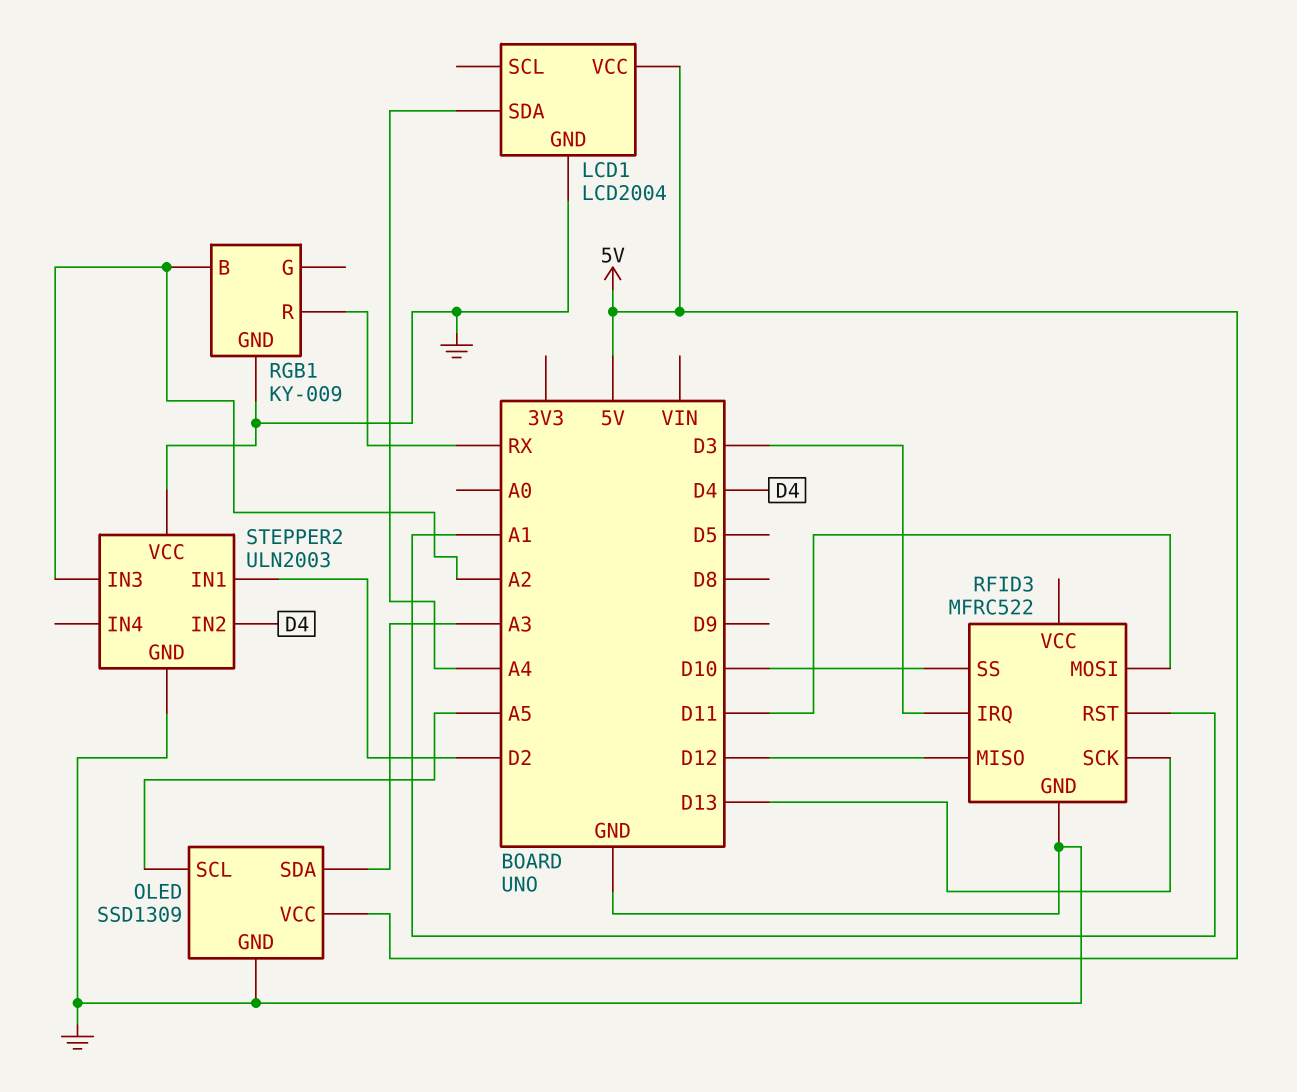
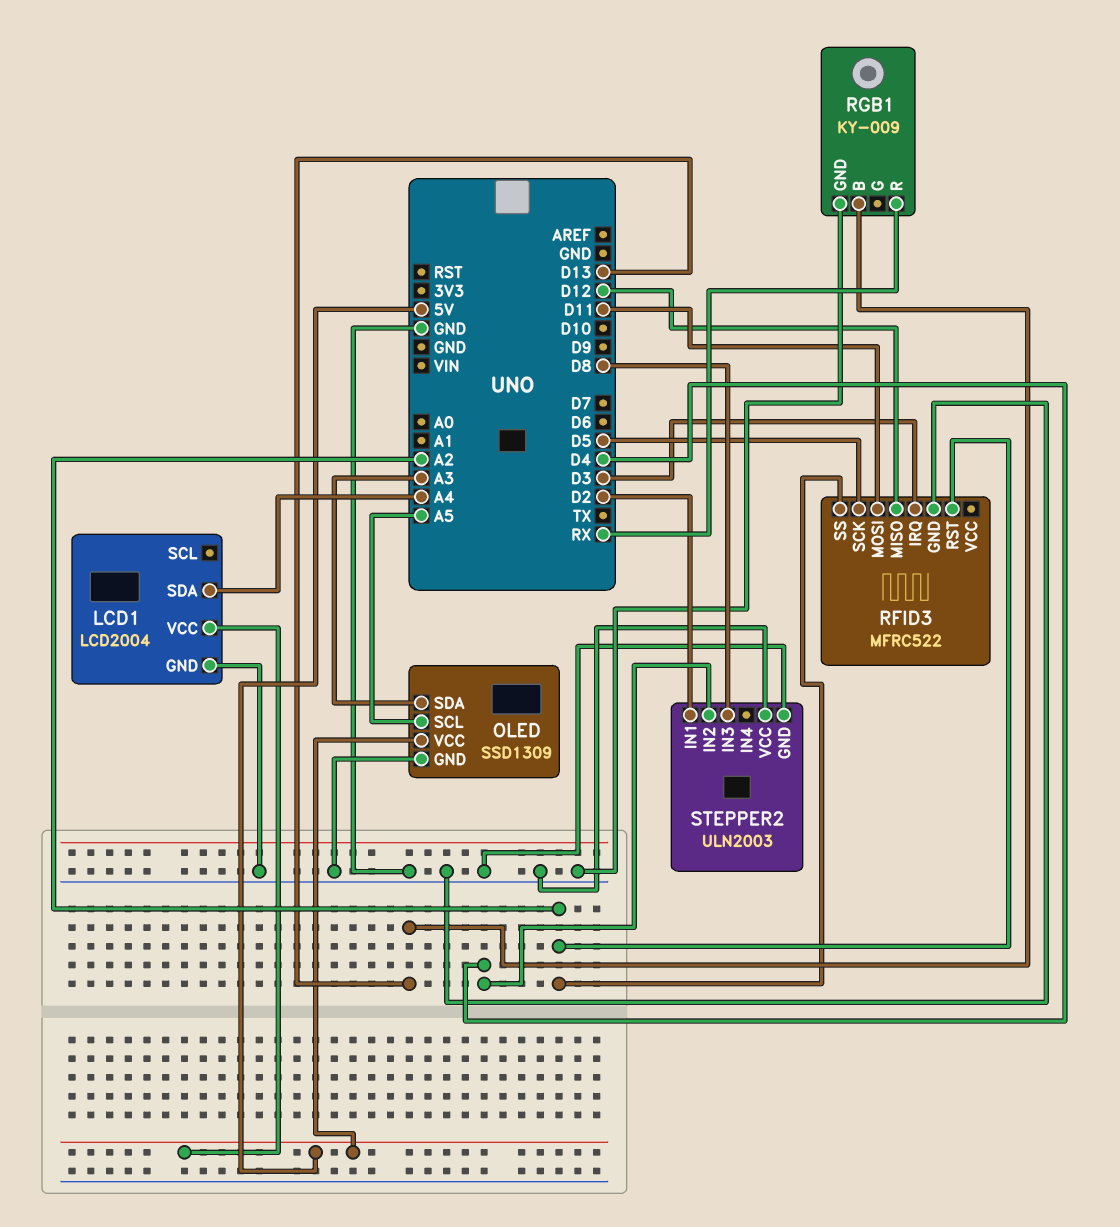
RFID3 pin RST: A1 -> A2
RFID3 pin SCK: D13 -> D5
RFID3 pin SS: D10 -> A2
RGB1 pin B: A2 -> D13
STEPPER2 pin IN3: A2 -> D8

